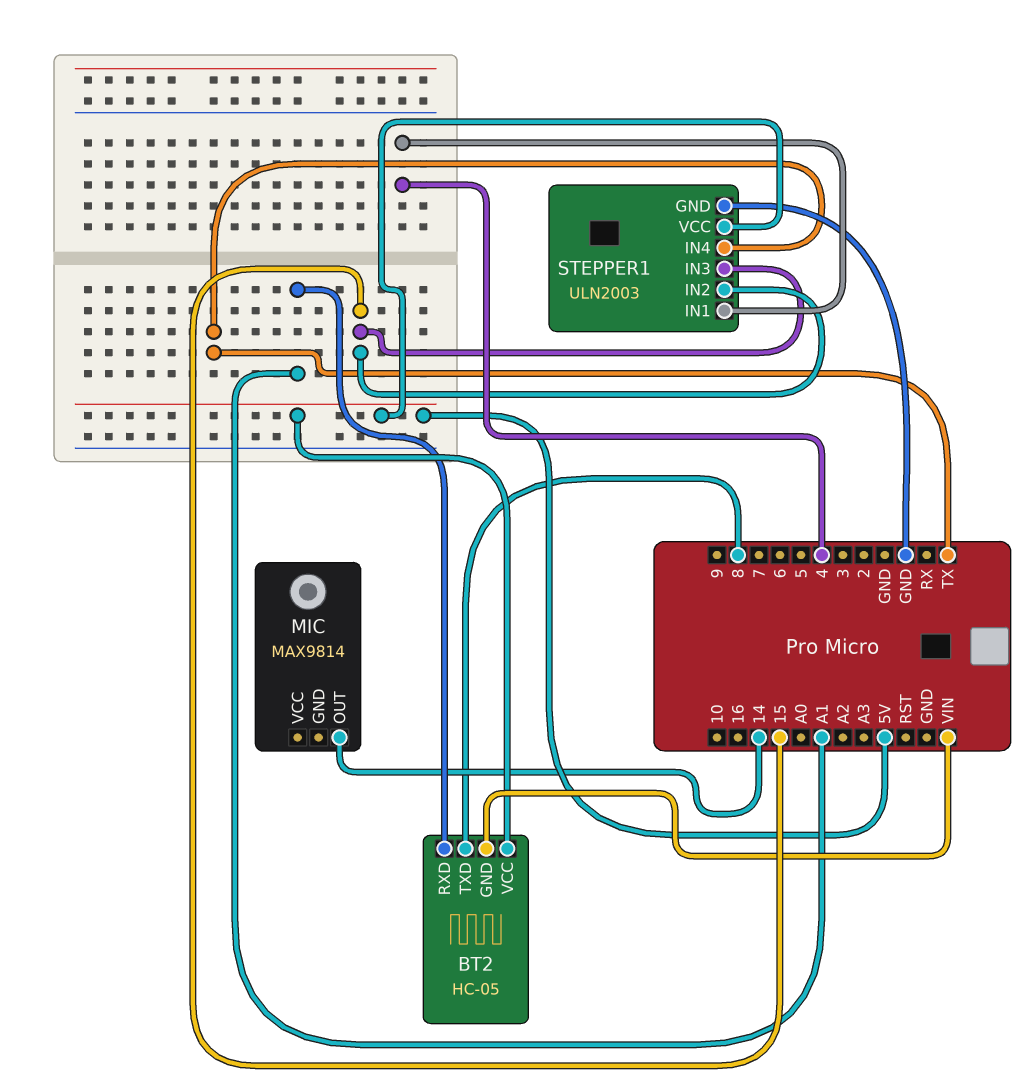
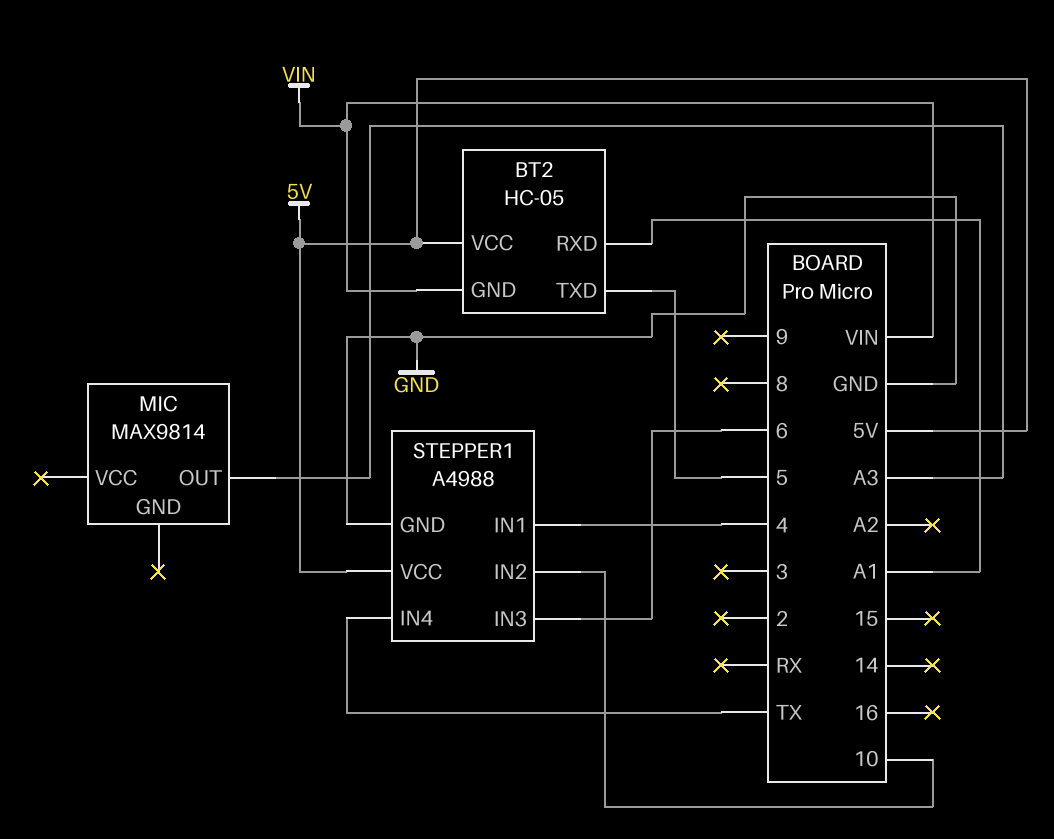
BT2 pin TXD: 8 -> 5
MIC pin OUT: 14 -> A3
STEPPER1: ULN2003 -> A4988
STEPPER1 pin IN2: 15 -> 10
STEPPER1 pin IN3: 15 -> 6

